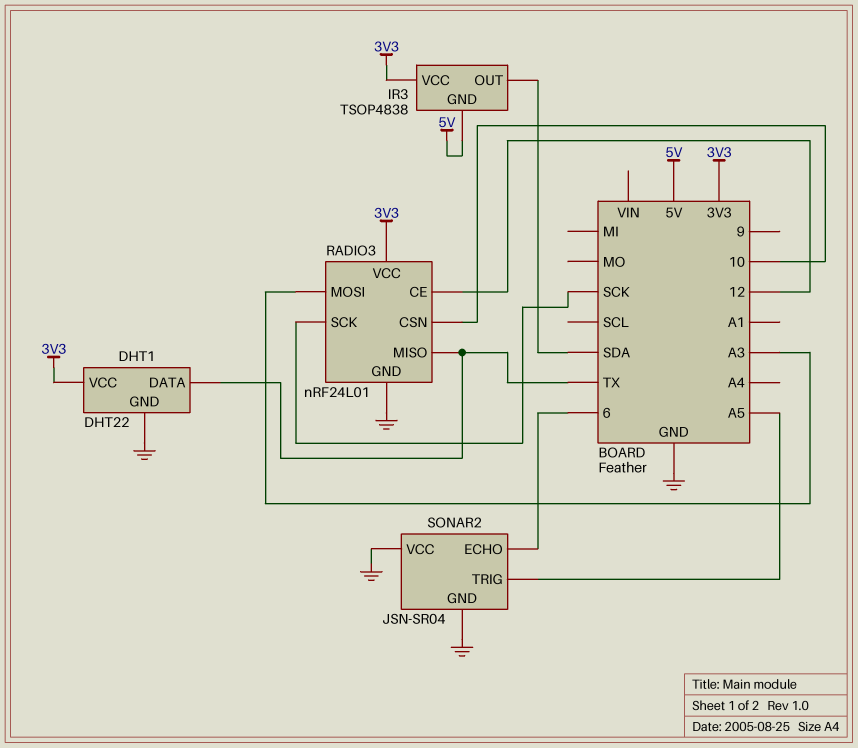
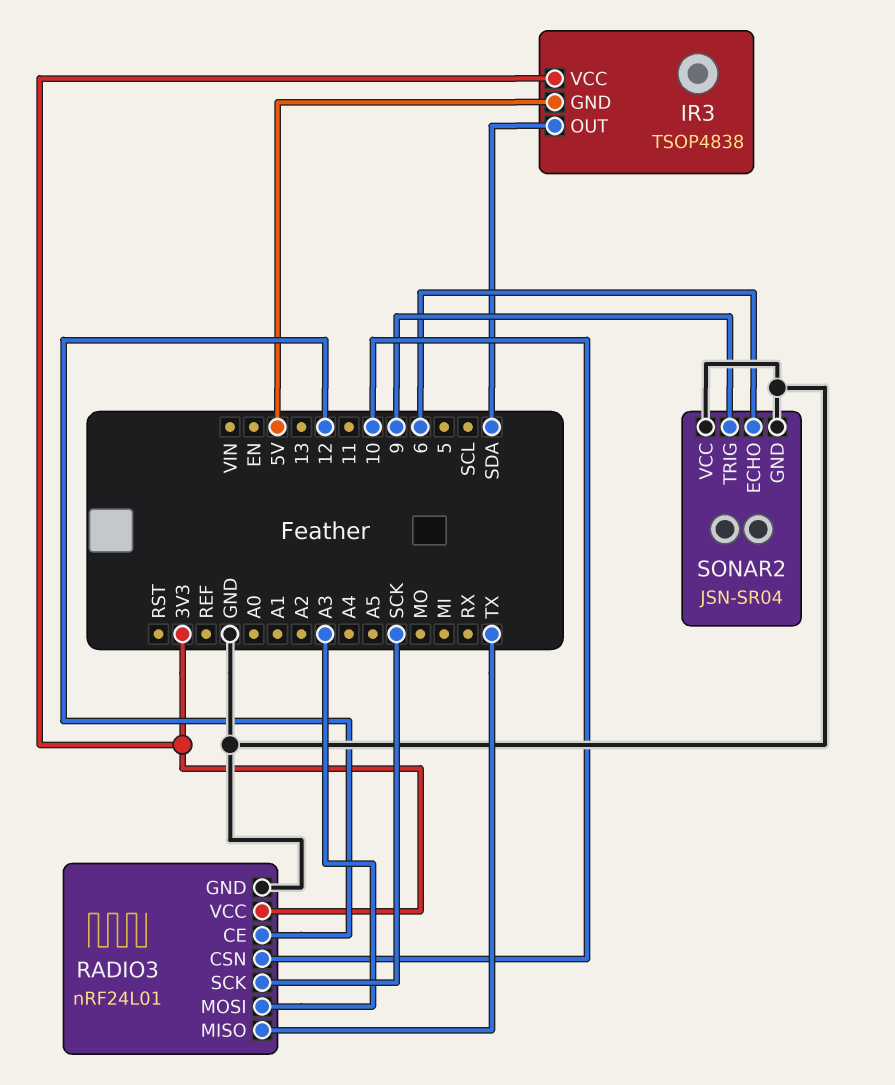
DHT1: DHT22 -> none
DHT1 pin DATA: TX -> none
DHT1 pin GND: GND -> none
DHT1 pin VCC: 3V3 -> none
SONAR2 pin TRIG: A5 -> 9

